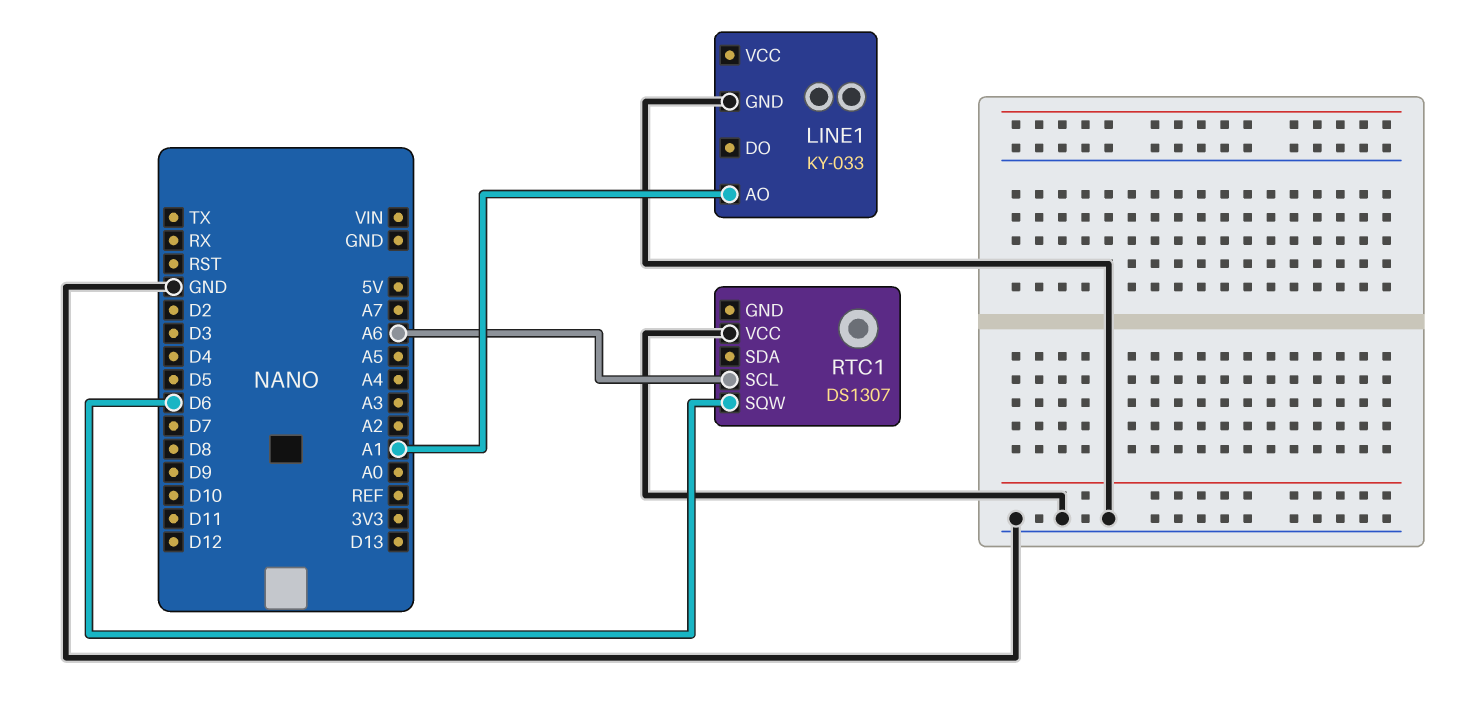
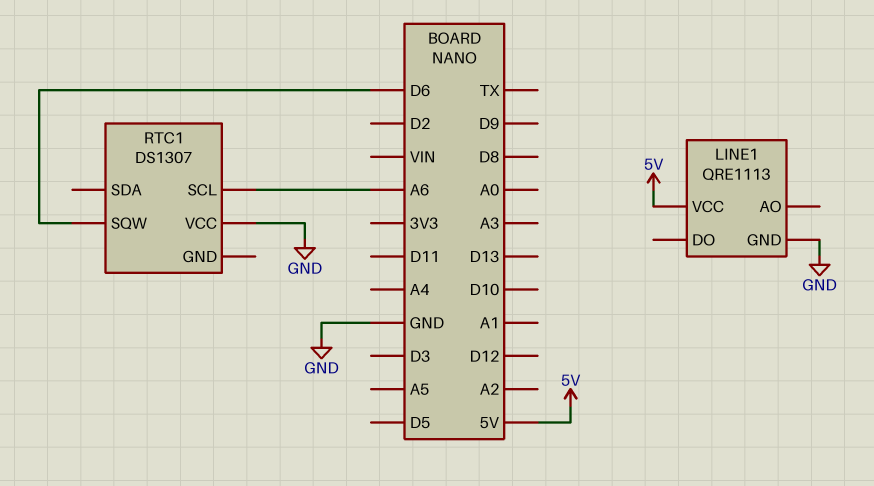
LINE1: KY-033 -> QRE1113
LINE1 pin AO: A1 -> none
LINE1 pin VCC: none -> 5V

